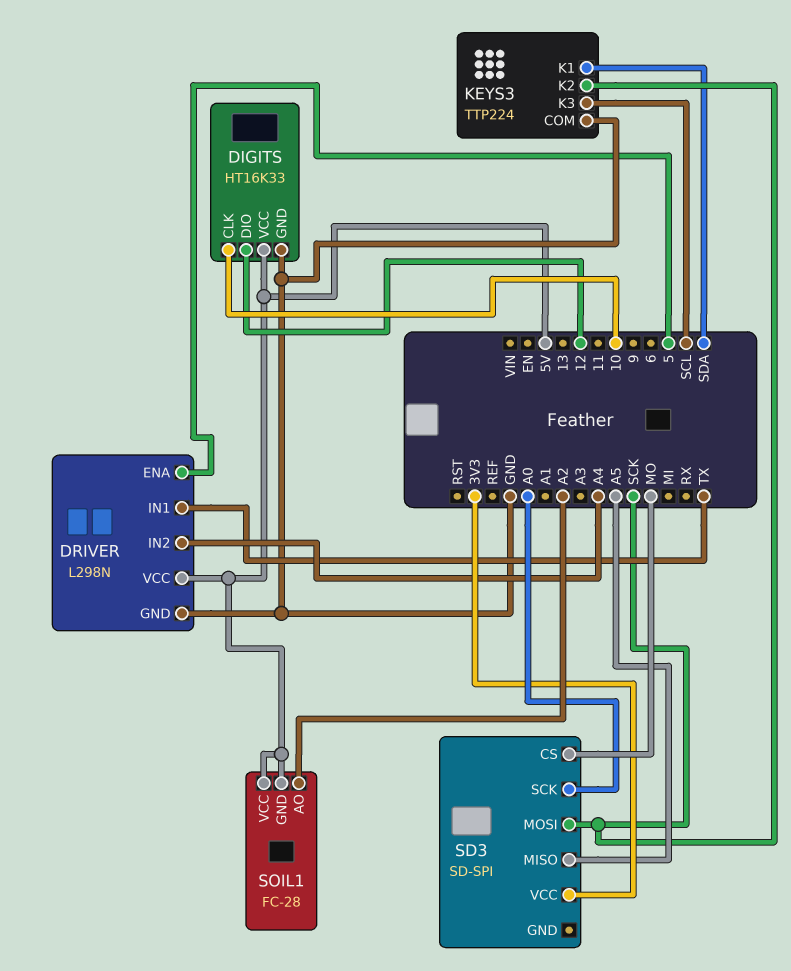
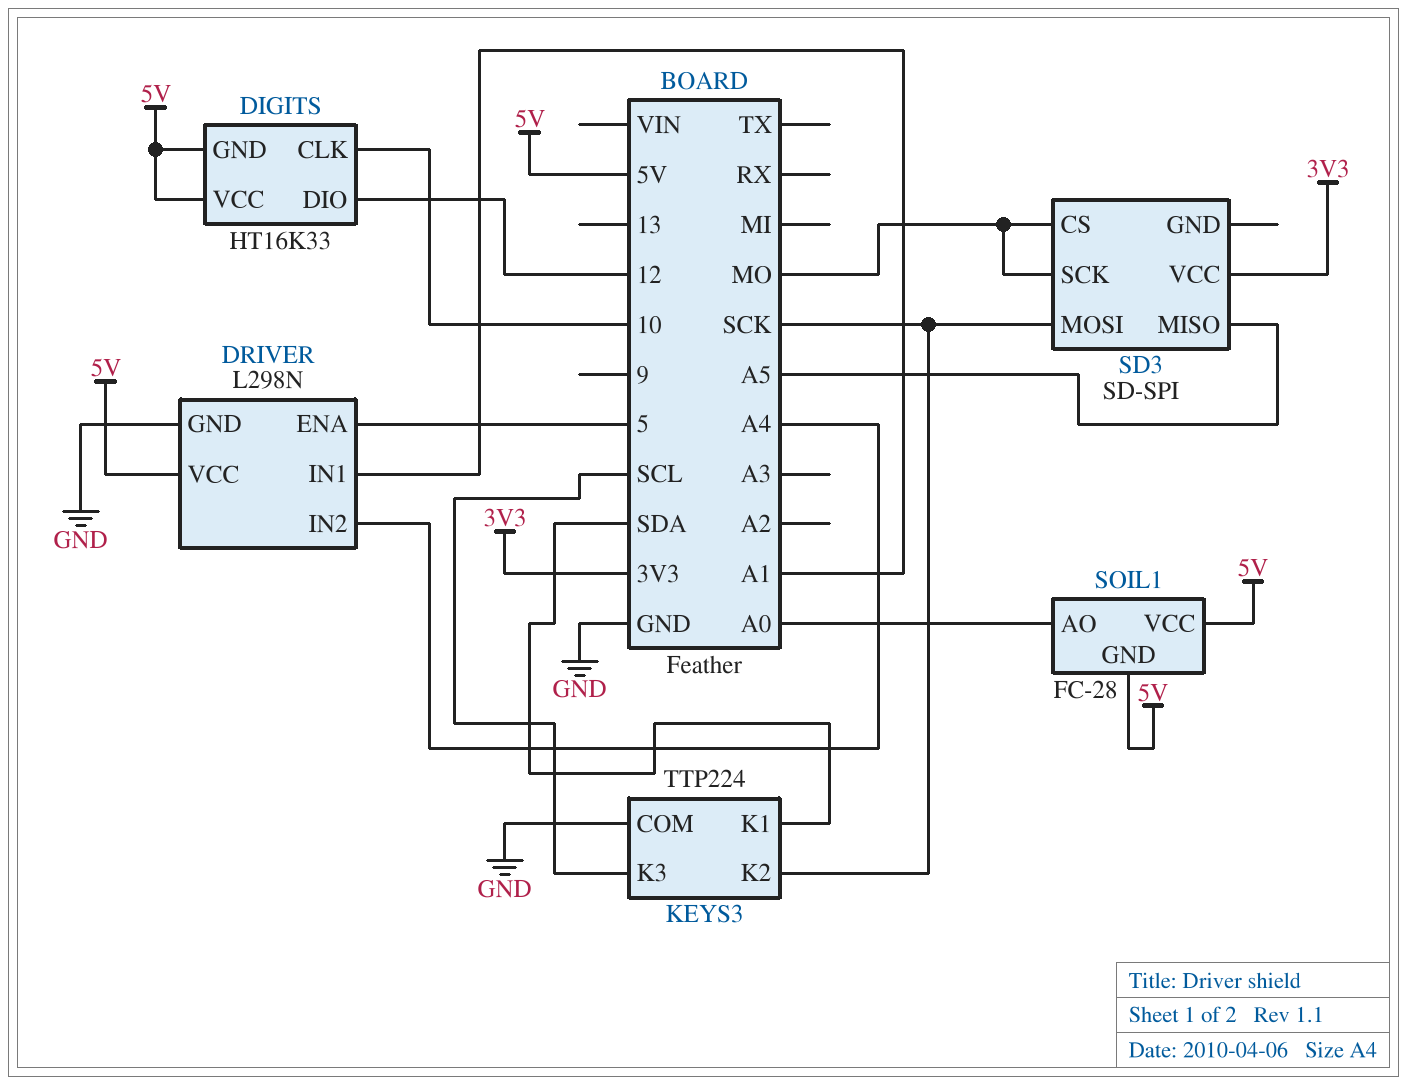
DIGITS pin GND: GND -> 5V
DRIVER pin IN1: TX -> A1
SD3 pin SCK: A0 -> MO
SOIL1 pin AO: A2 -> A0

